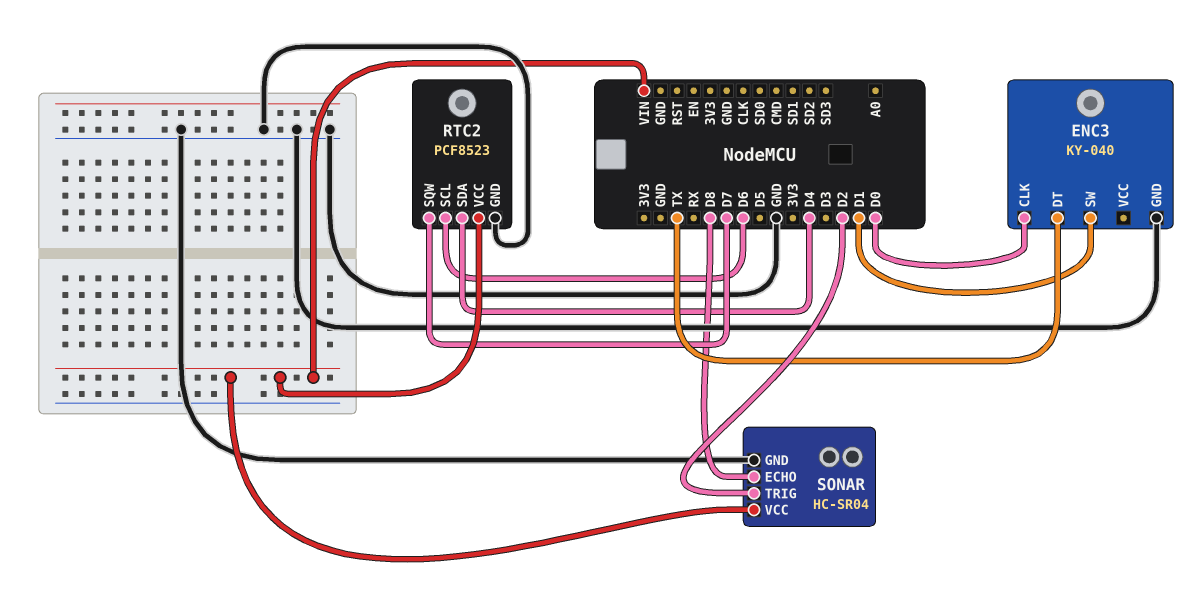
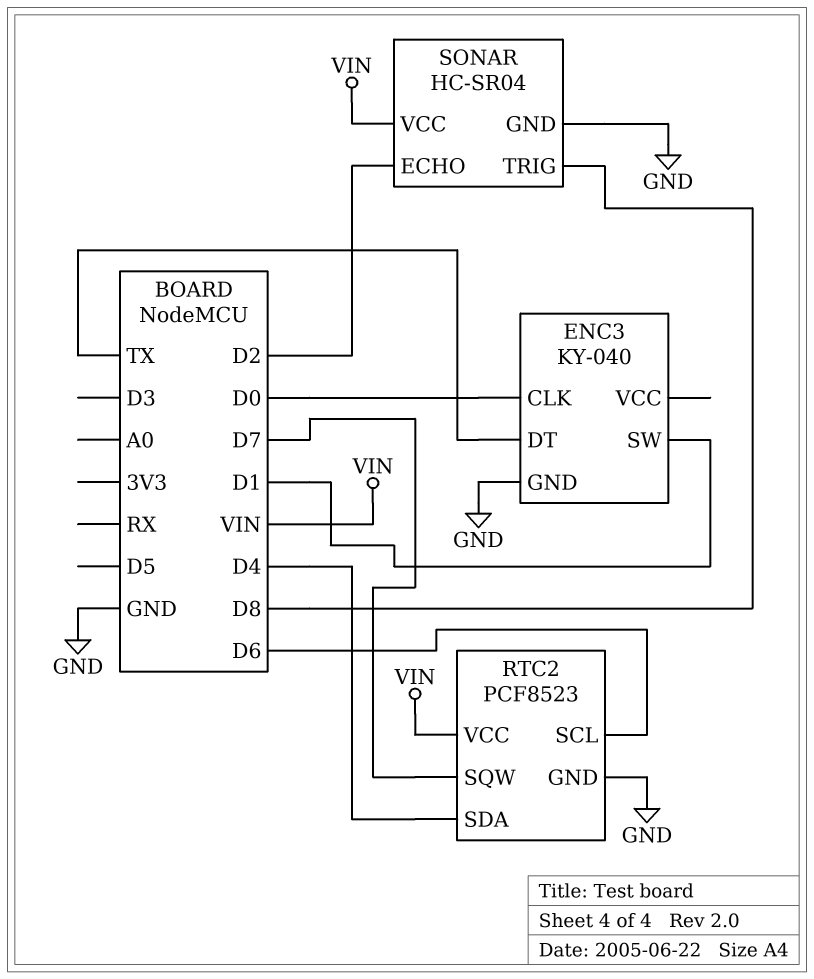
SONAR pin ECHO: D8 -> D2
SONAR pin TRIG: D2 -> D8

